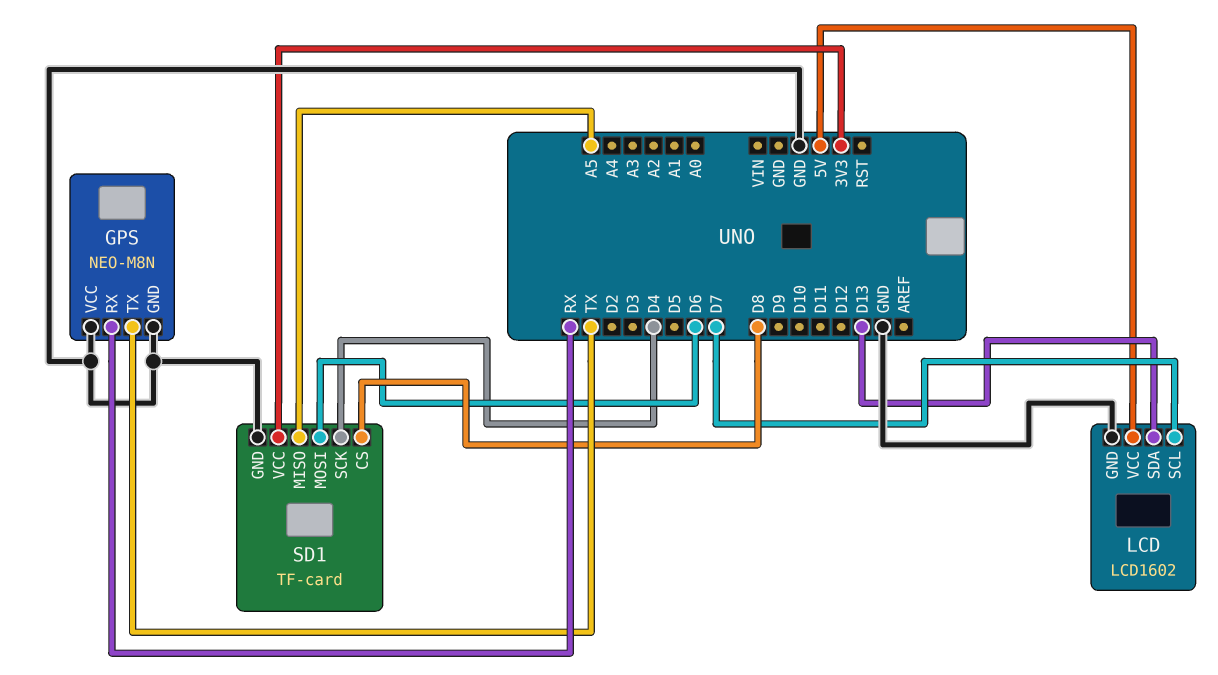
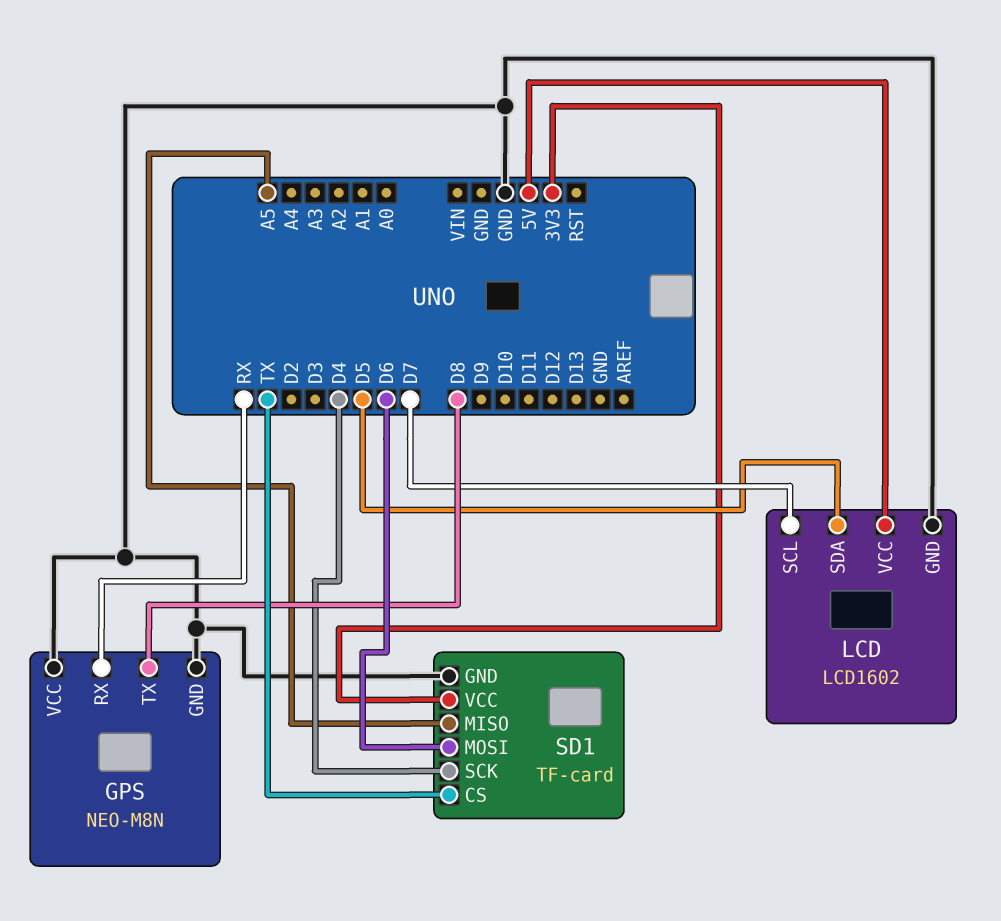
GPS pin TX: TX -> D8
LCD pin SDA: D13 -> D5
SD1 pin CS: D8 -> TX

